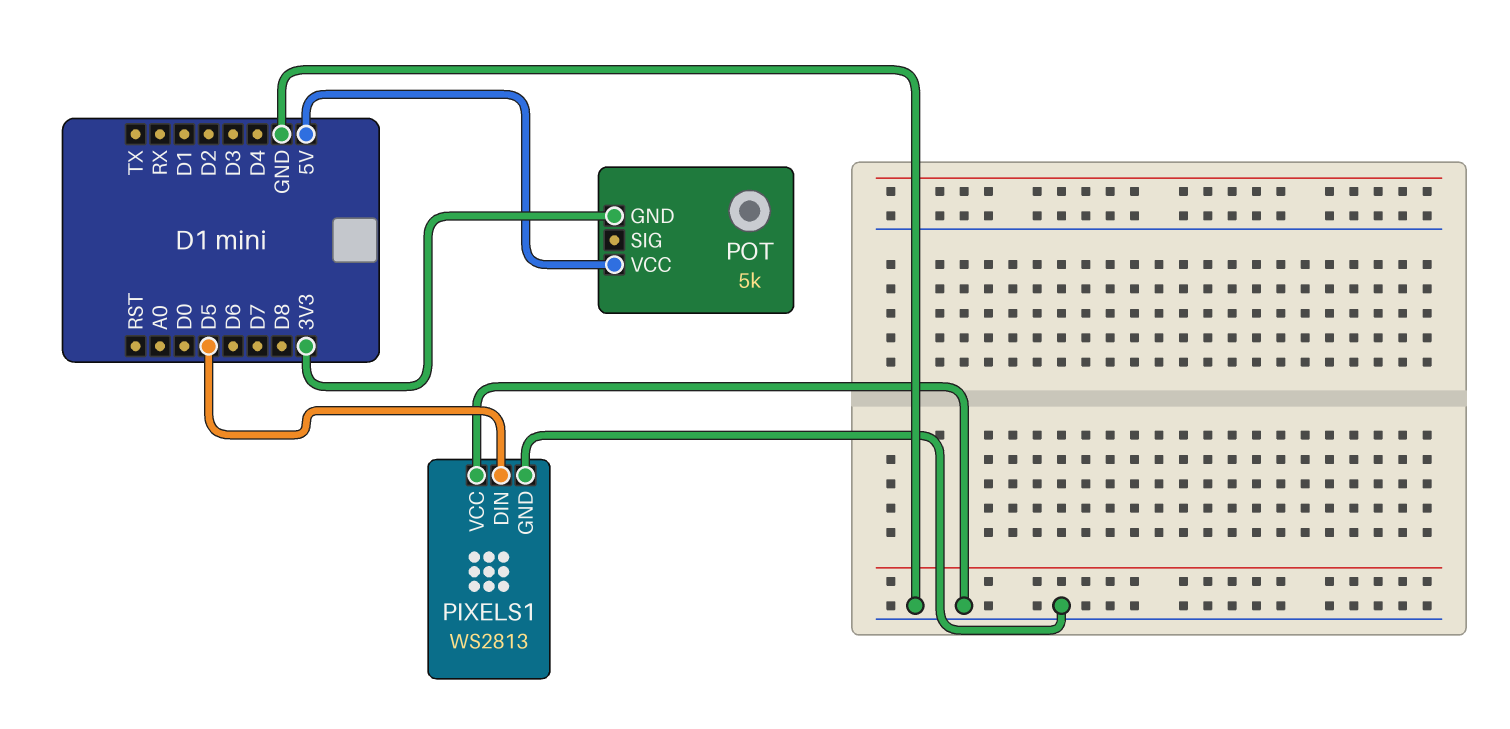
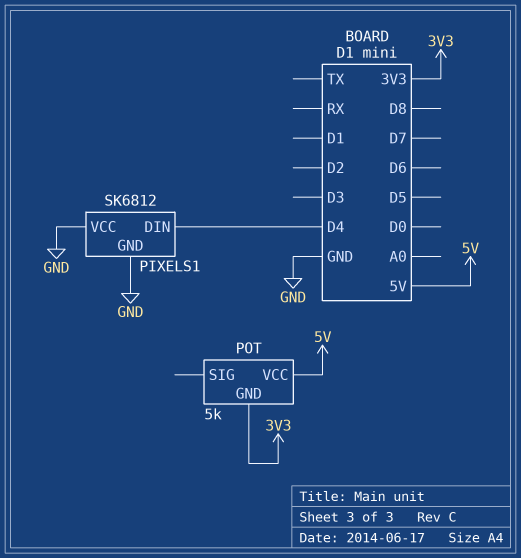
PIXELS1: WS2813 -> SK6812
PIXELS1 pin DIN: D5 -> D4

